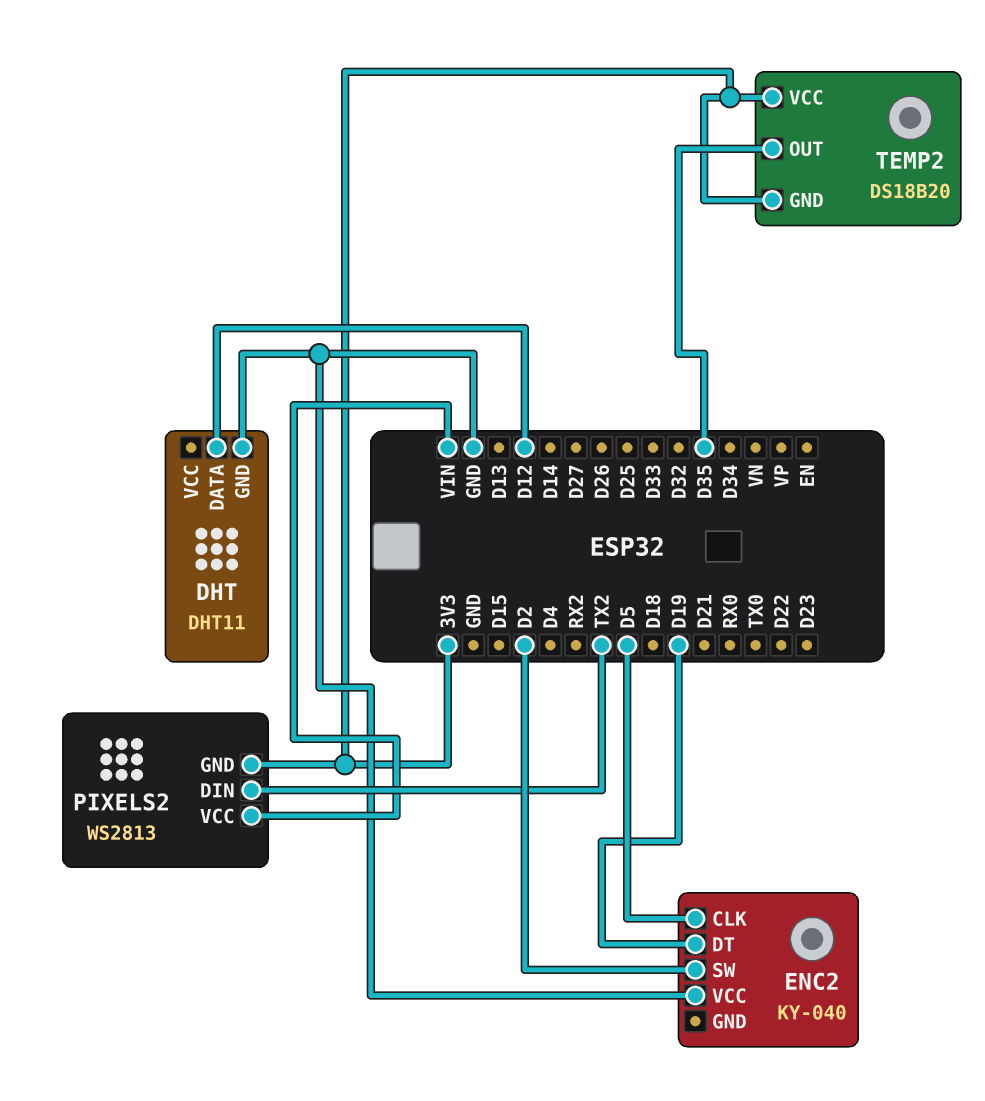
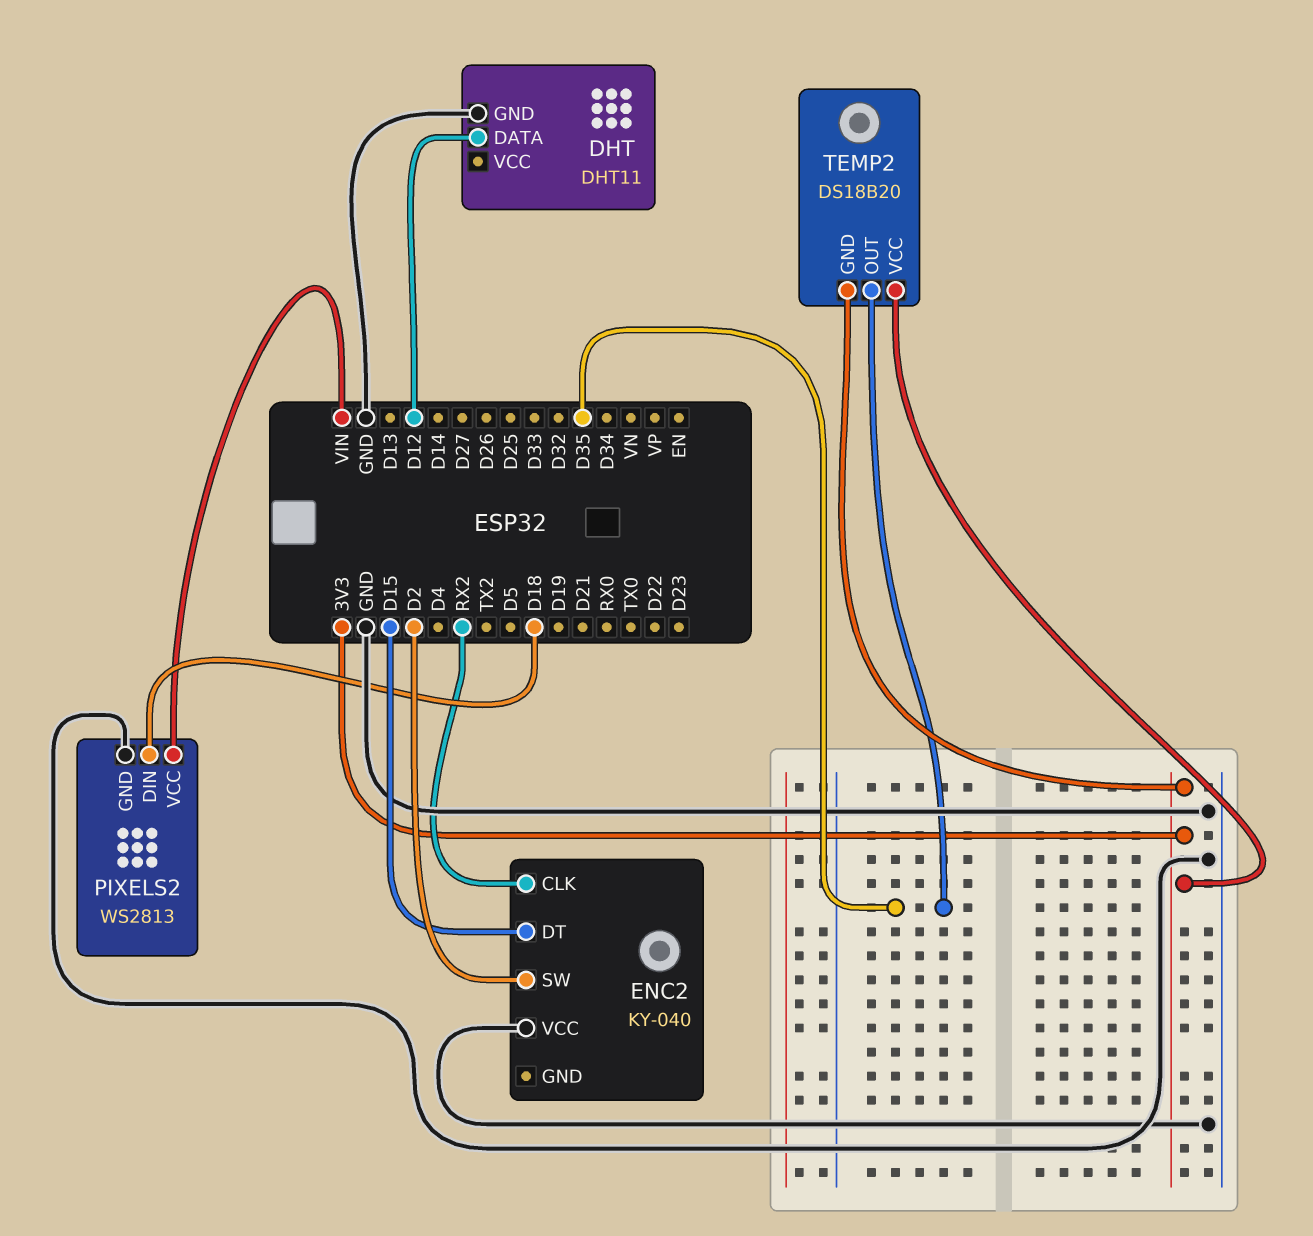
ENC2 pin CLK: D5 -> RX2
ENC2 pin DT: D19 -> D15
PIXELS2 pin DIN: TX2 -> D18
PIXELS2 pin GND: 3V3 -> GND

